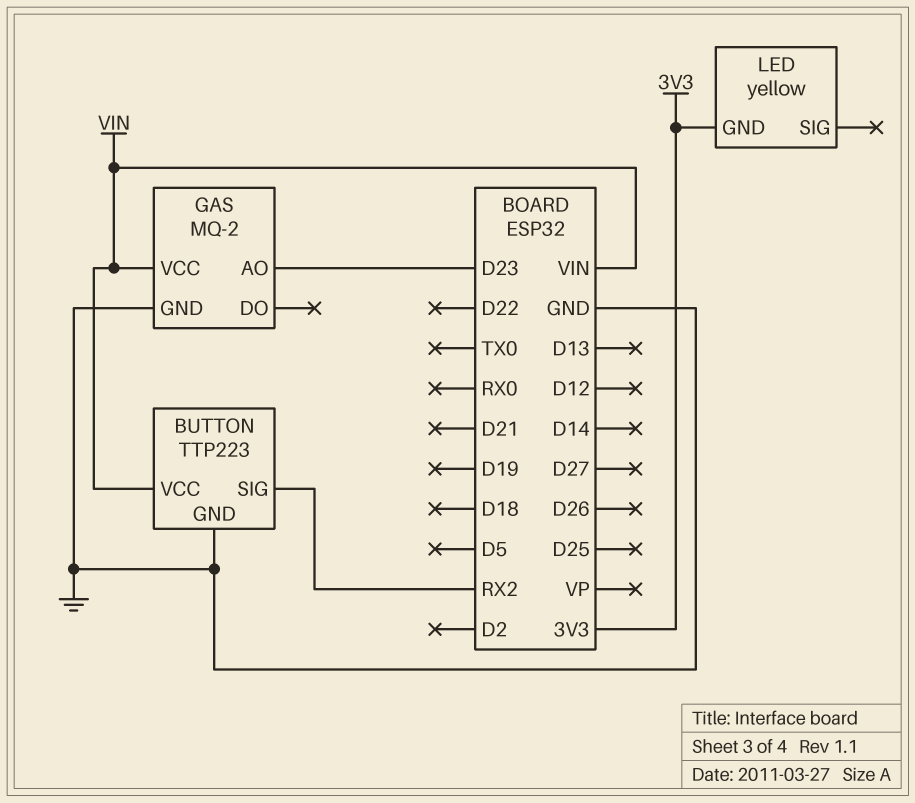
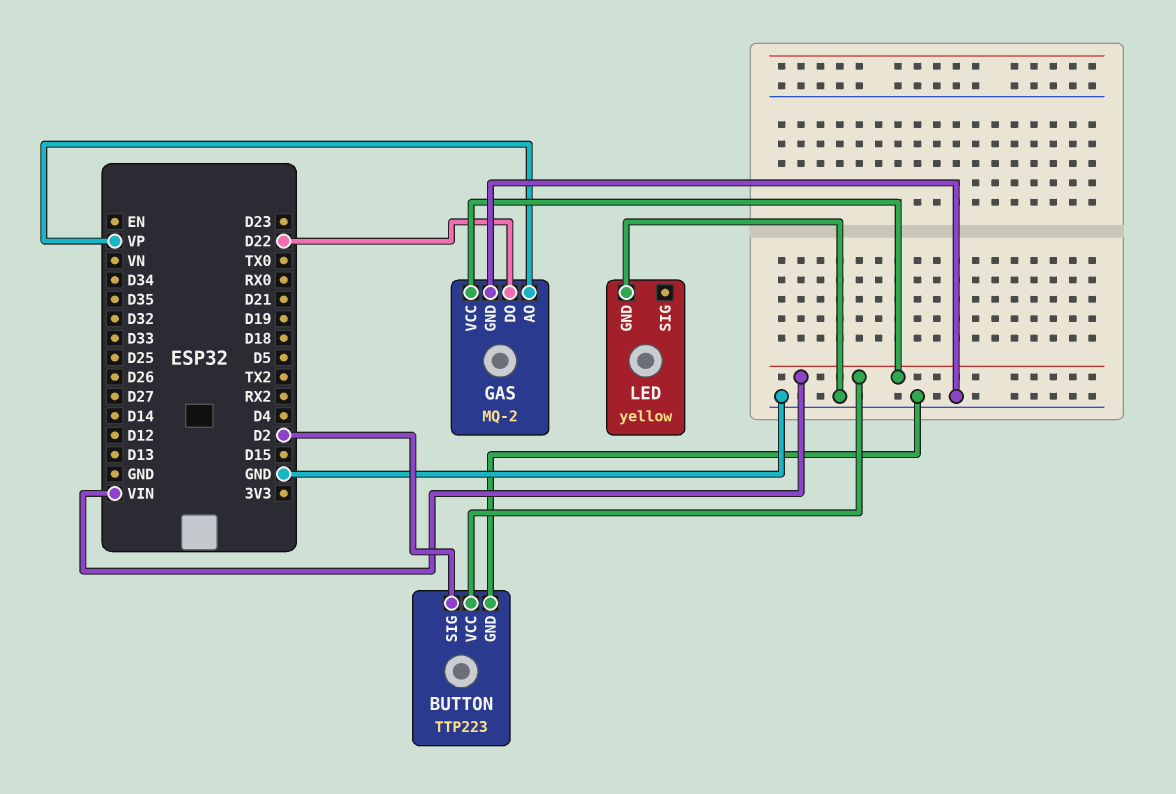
BUTTON pin SIG: RX2 -> D2
GAS pin AO: D23 -> VP
GAS pin DO: none -> D22
LED pin GND: 3V3 -> GND

